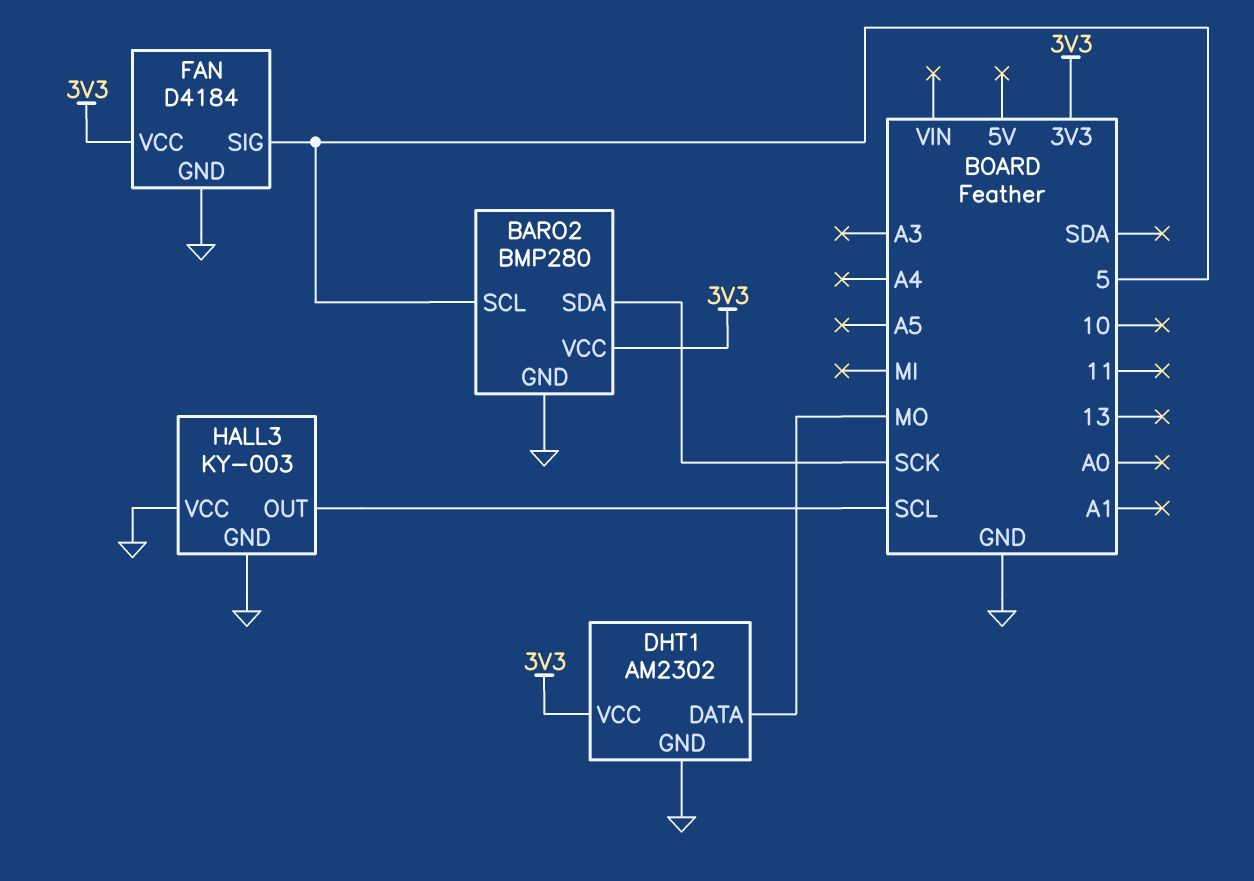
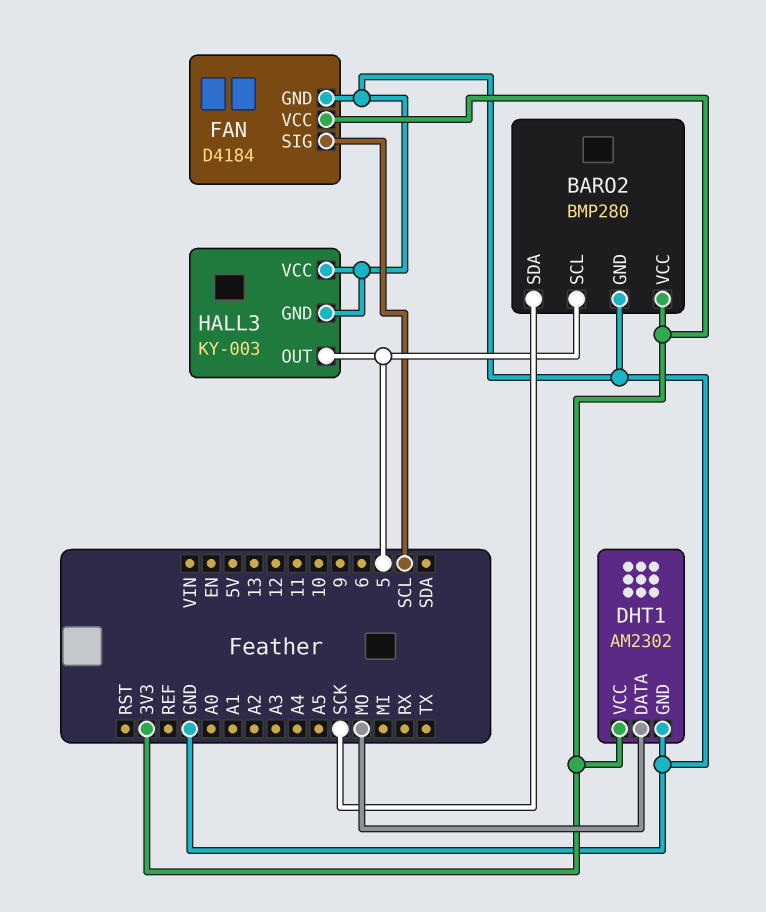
FAN pin SIG: 5 -> SCL
HALL3 pin OUT: SCL -> 5

